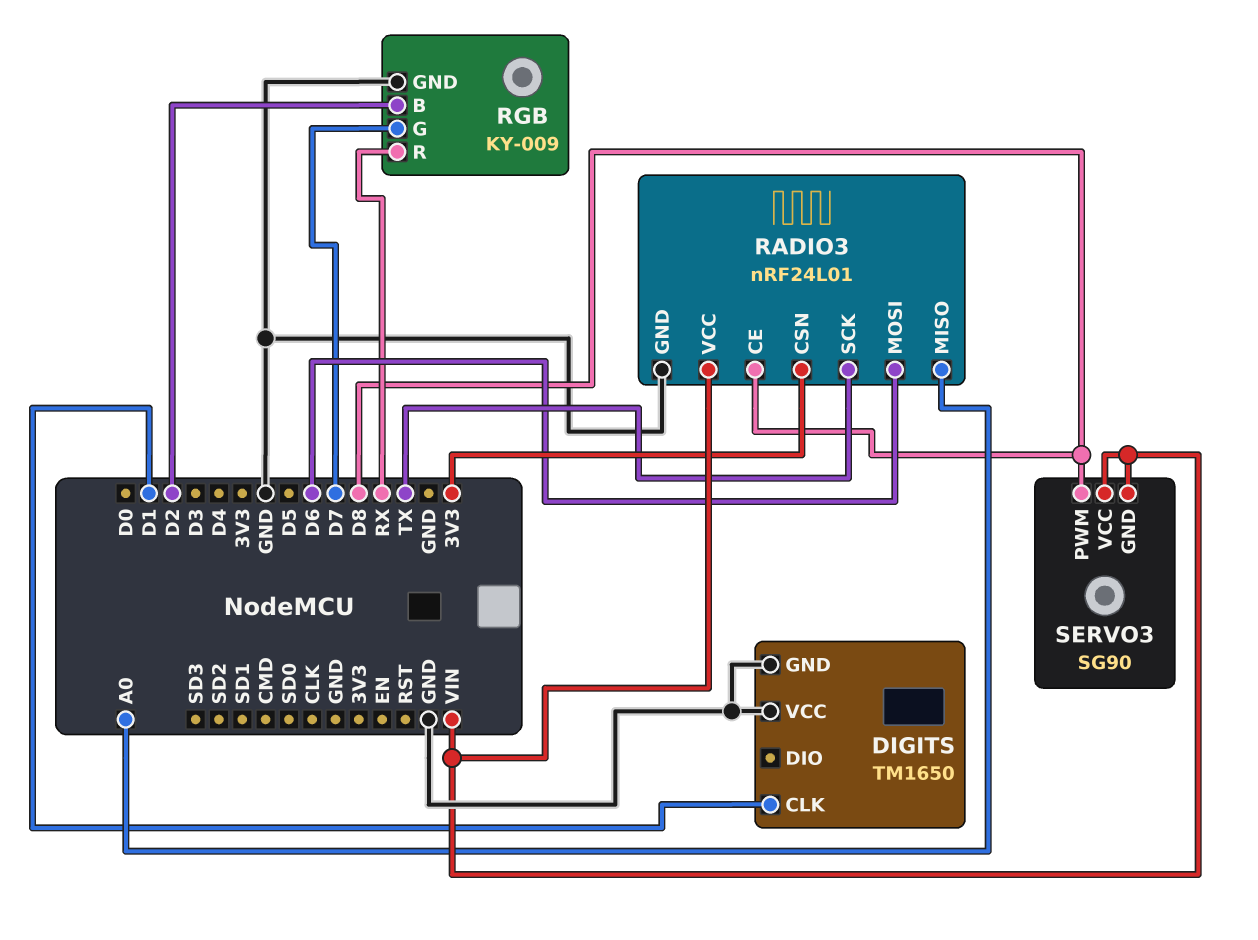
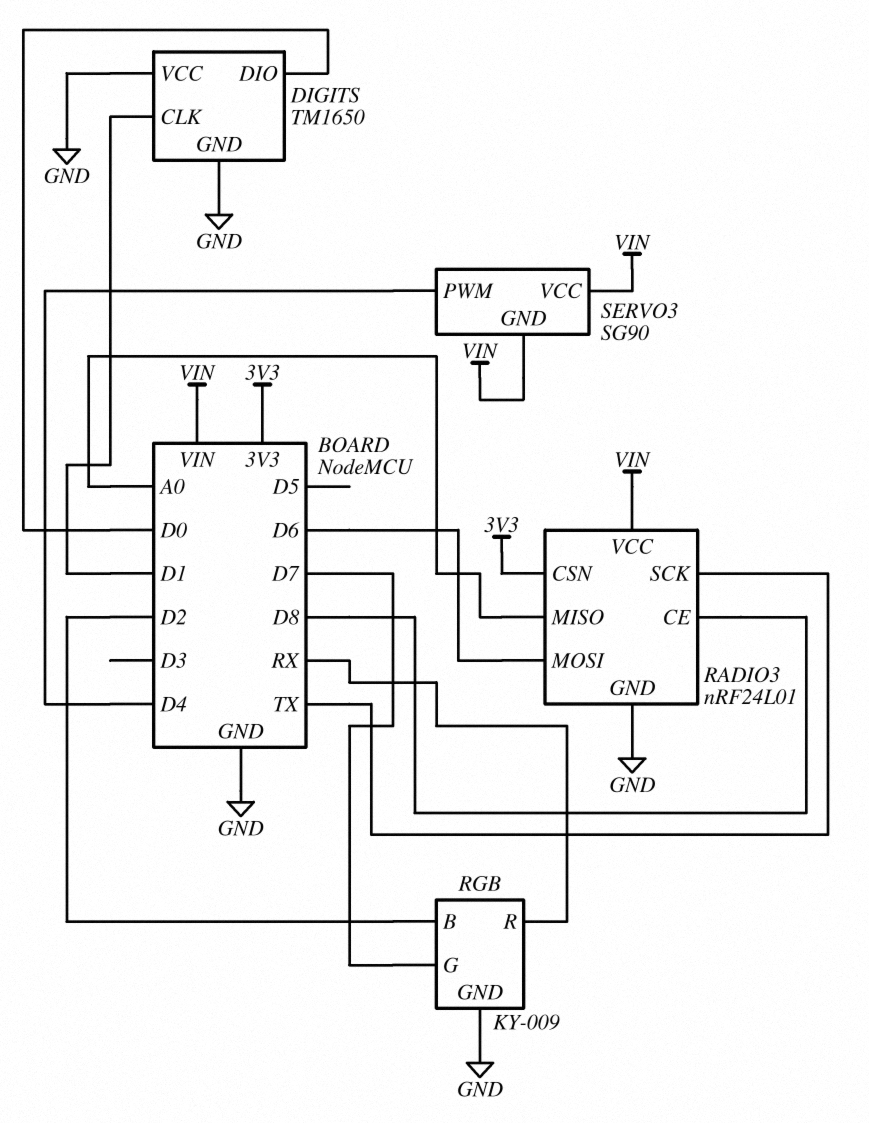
DIGITS pin DIO: none -> D0
SERVO3 pin PWM: D8 -> D4

